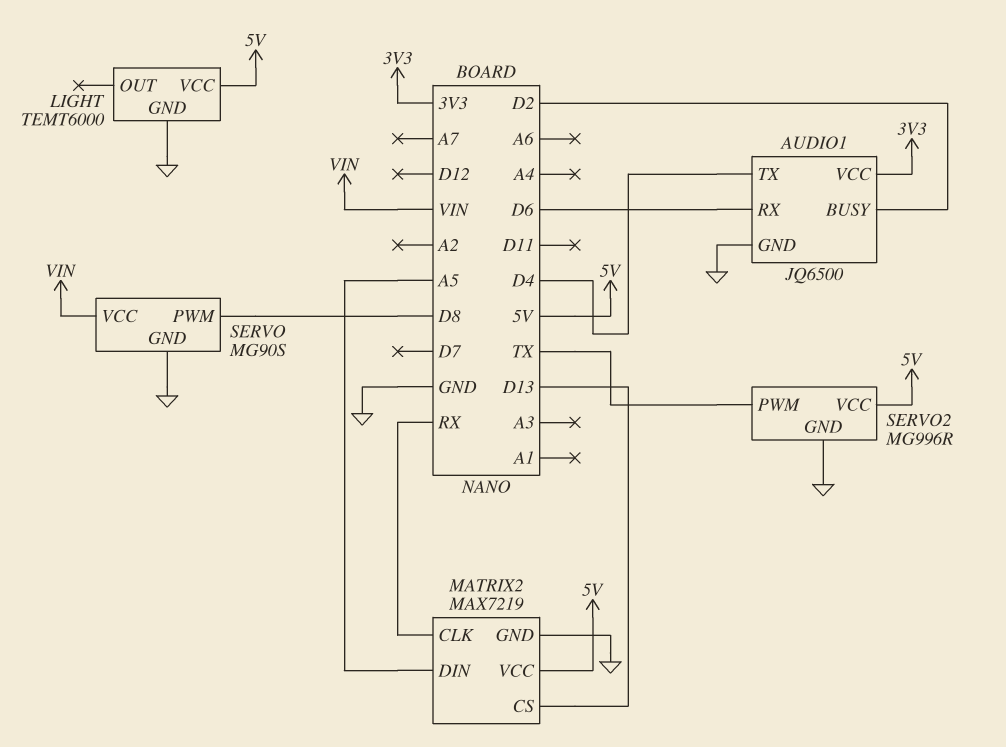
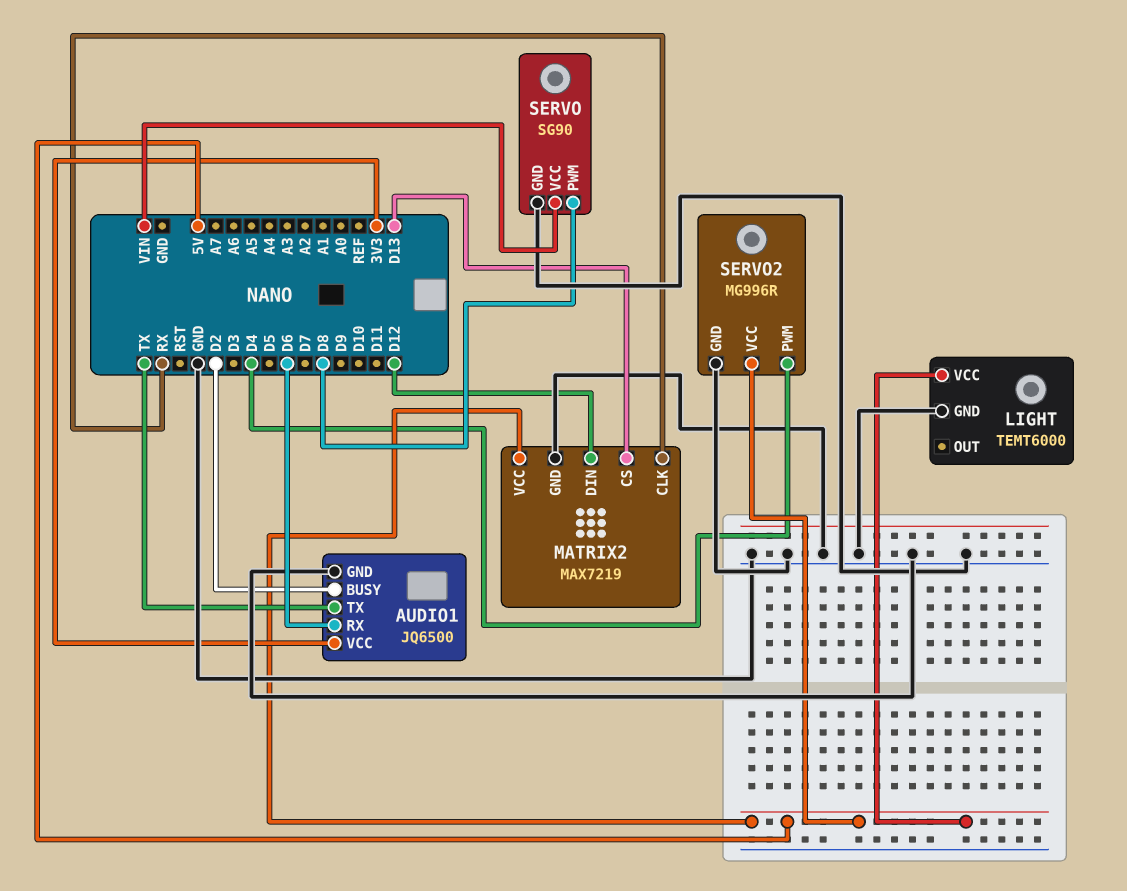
AUDIO1 pin TX: D4 -> TX
MATRIX2 pin DIN: A5 -> D12
SERVO: MG90S -> SG90
SERVO2 pin PWM: TX -> D4

